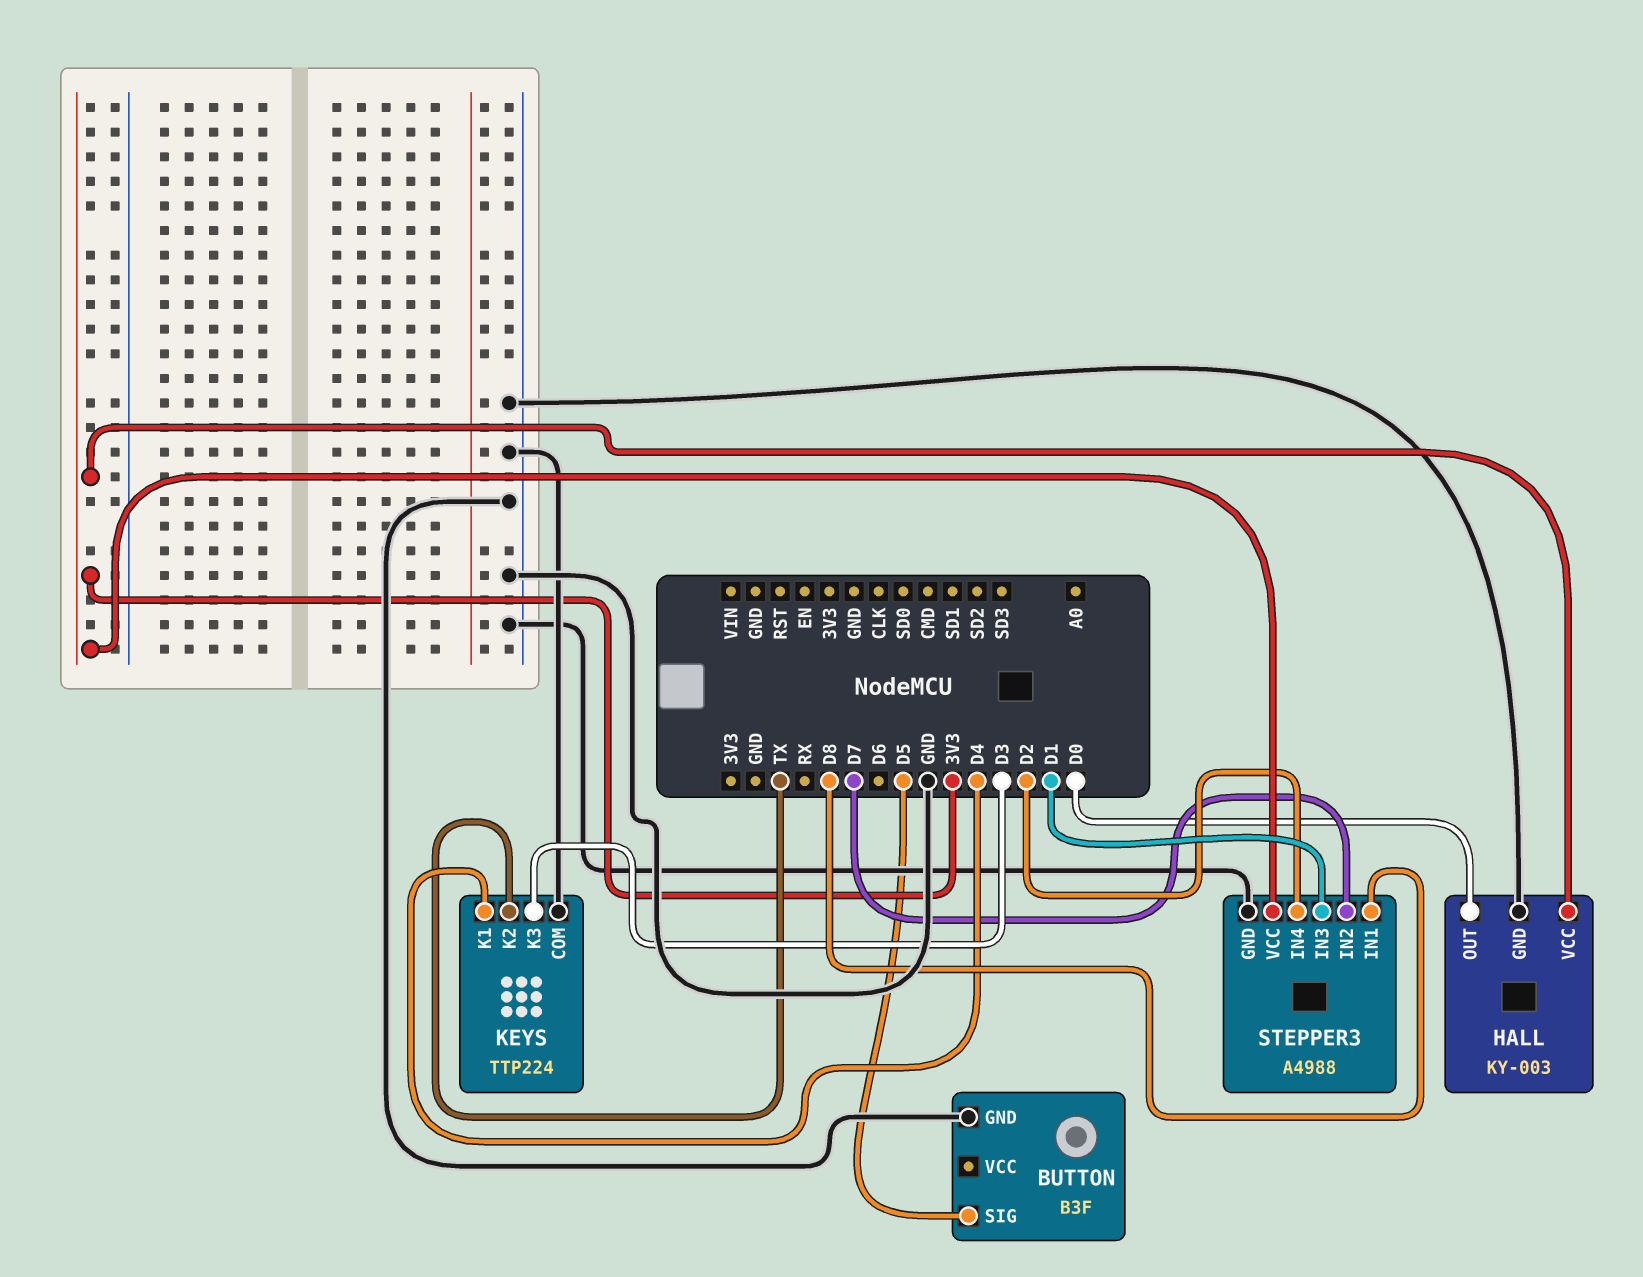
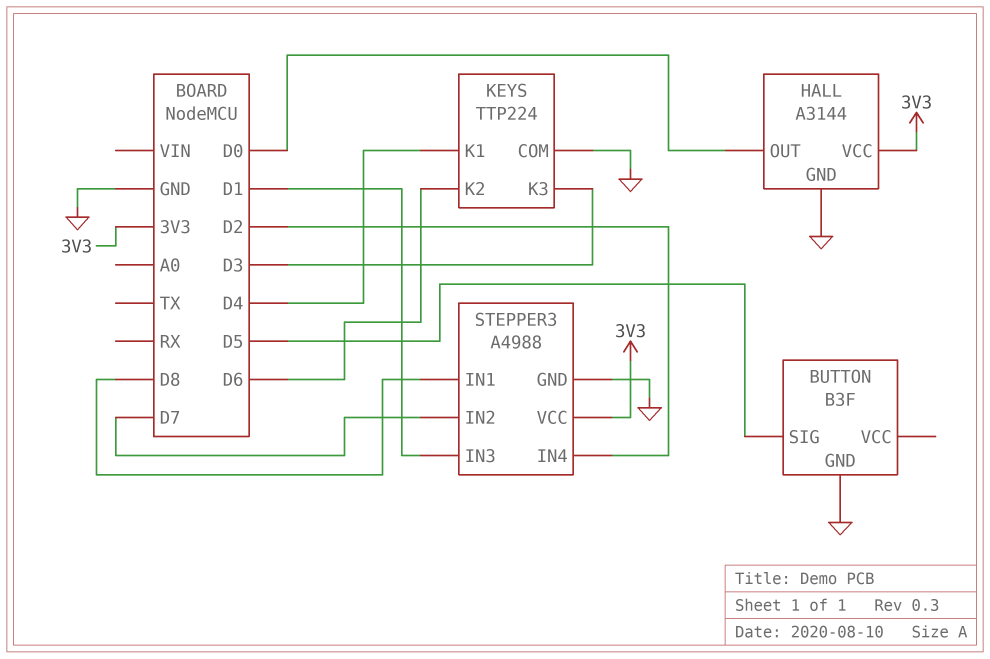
HALL: KY-003 -> A3144
KEYS pin K2: TX -> D6

